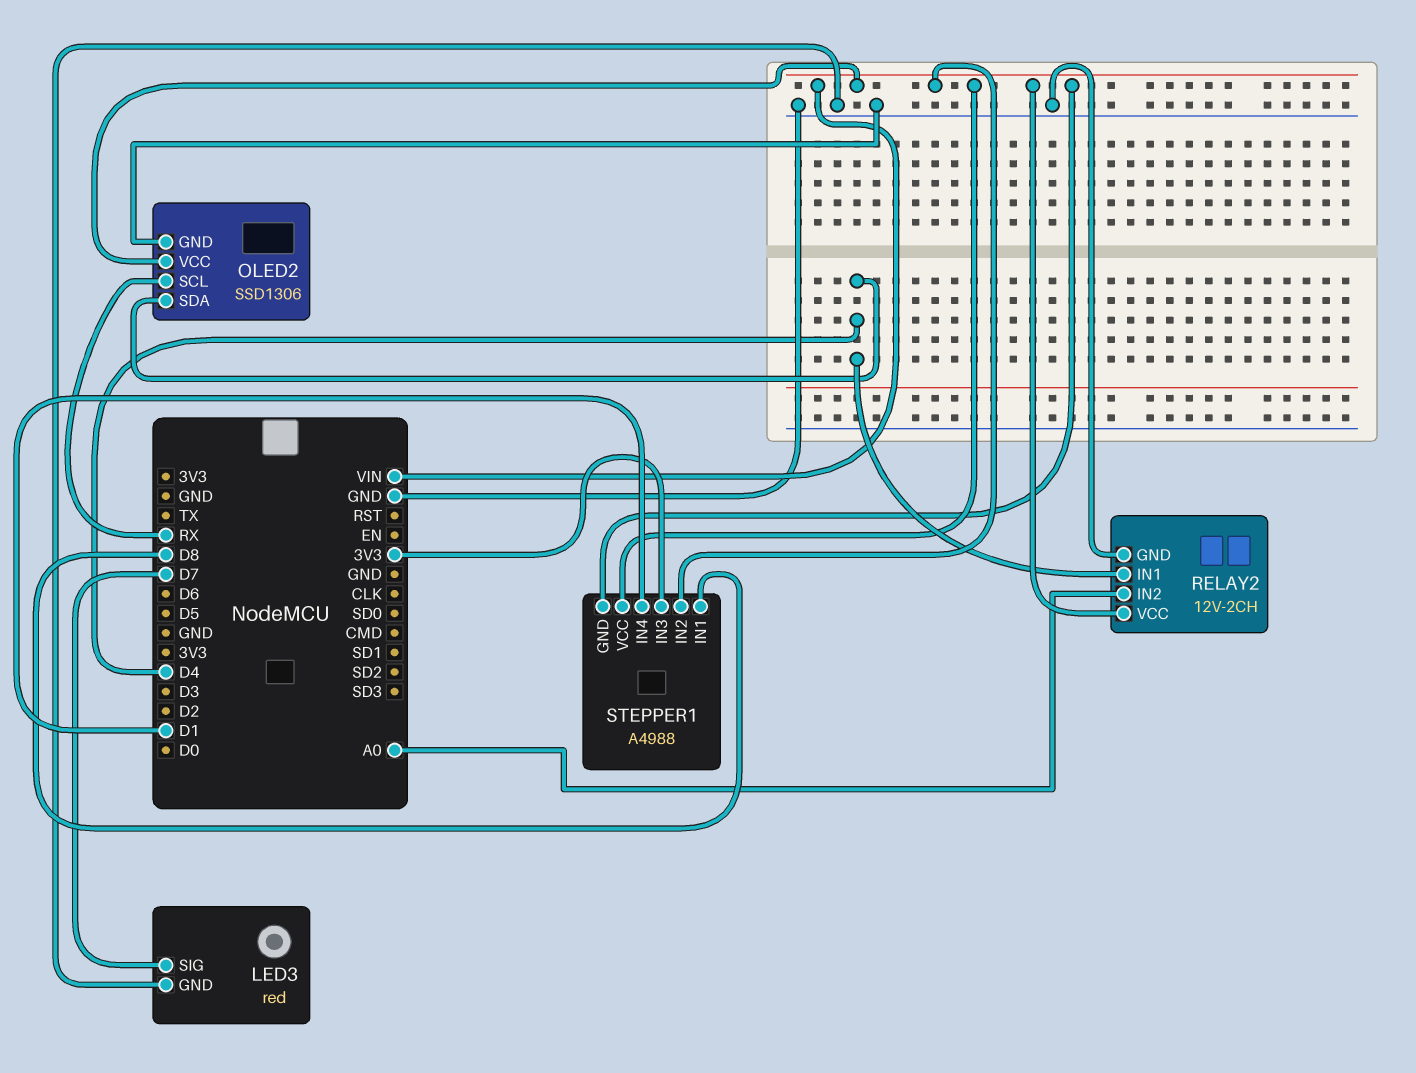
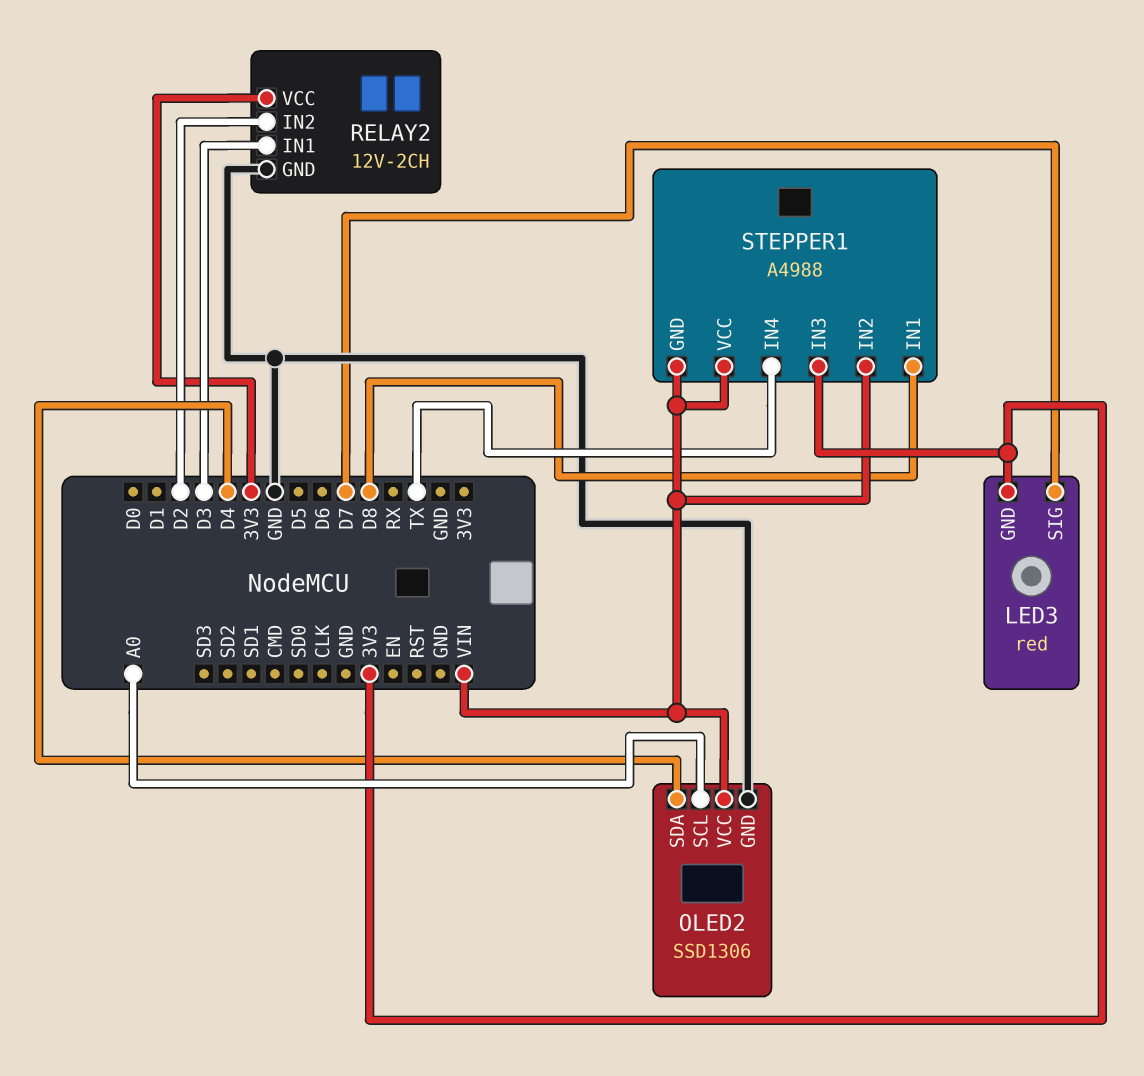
LED3 pin GND: GND -> 3V3
OLED2 pin SCL: RX -> A0
RELAY2 pin IN1: D4 -> D3
RELAY2 pin IN2: A0 -> D2
RELAY2 pin VCC: VIN -> 3V3
STEPPER1 pin IN4: D1 -> TX

